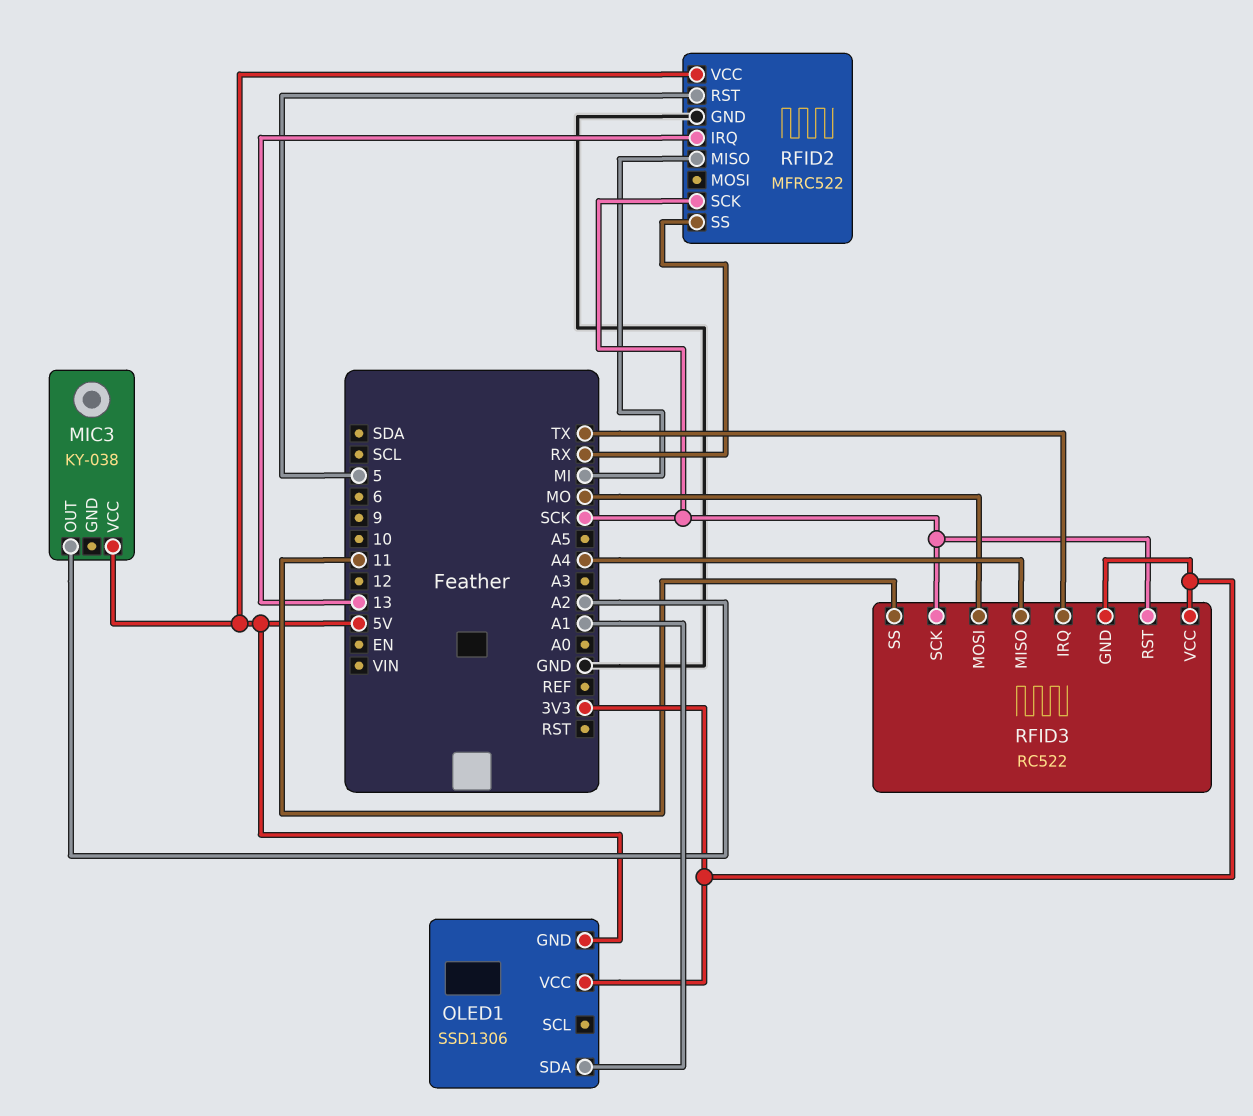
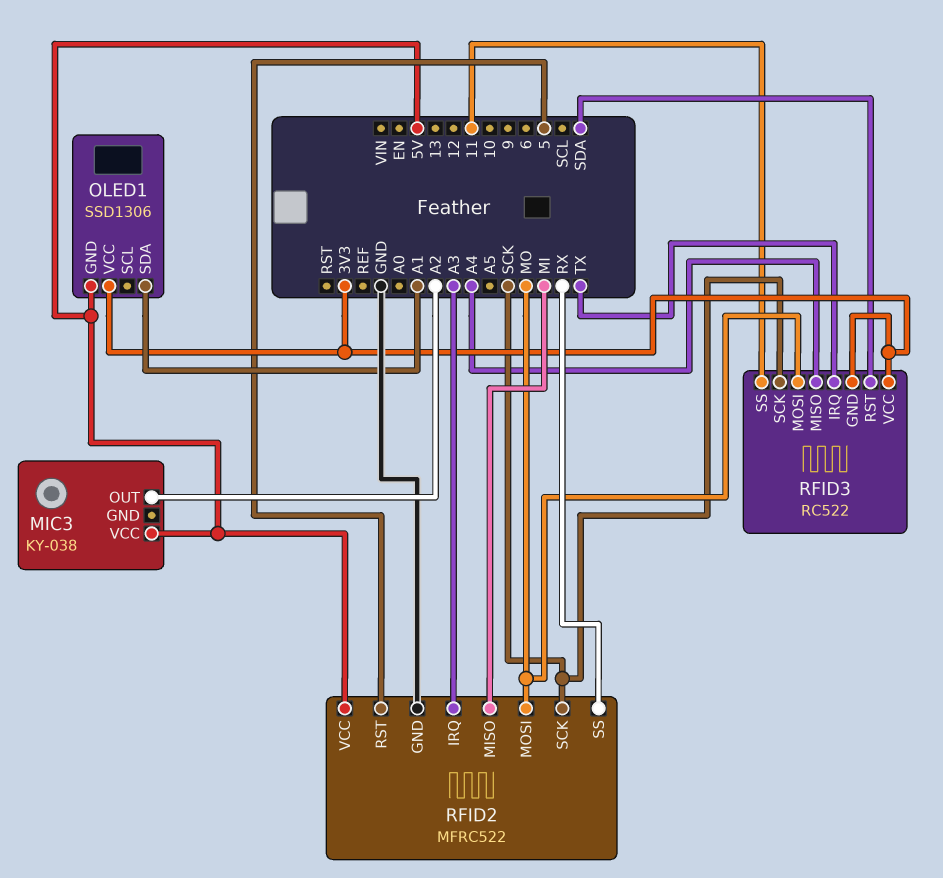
RFID2 pin IRQ: 13 -> A3
RFID2 pin MOSI: none -> MO
RFID3 pin RST: SCK -> SDA

